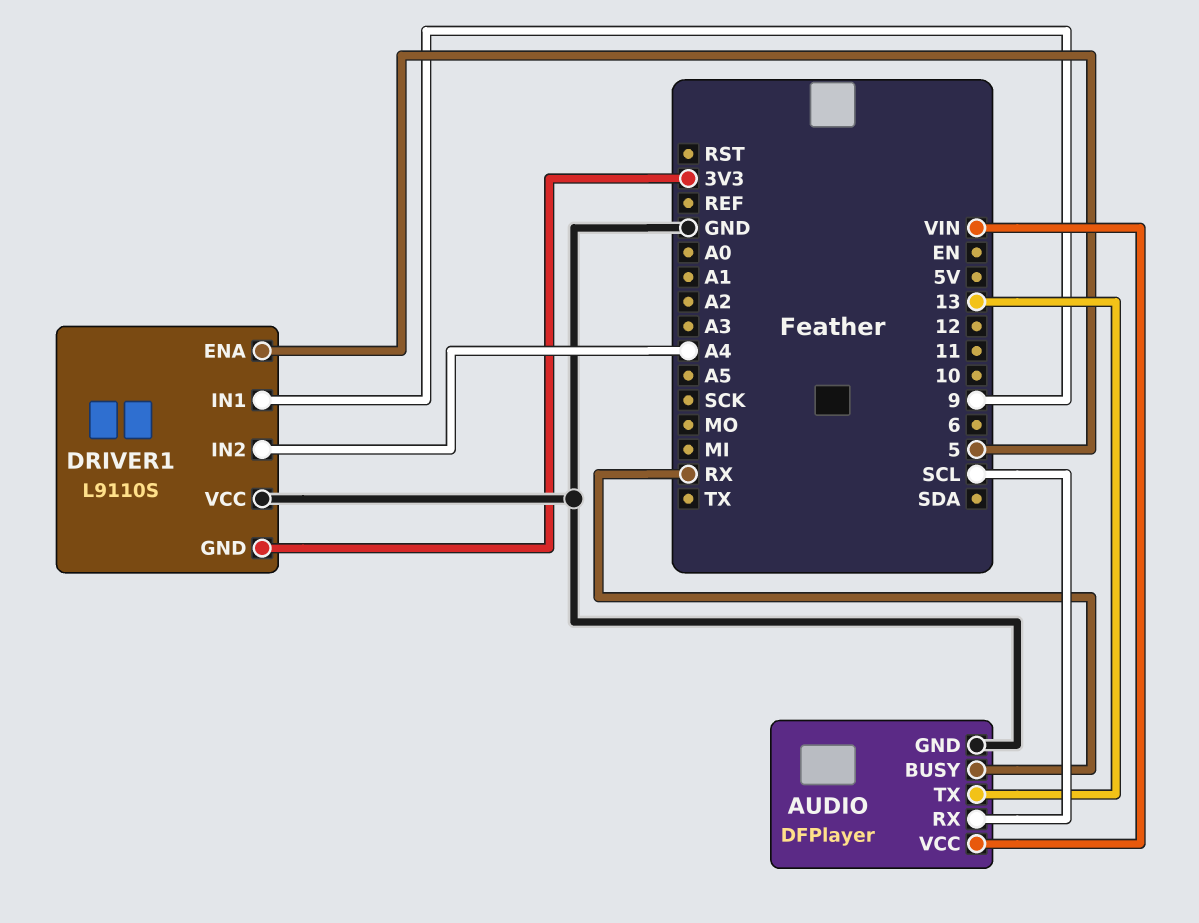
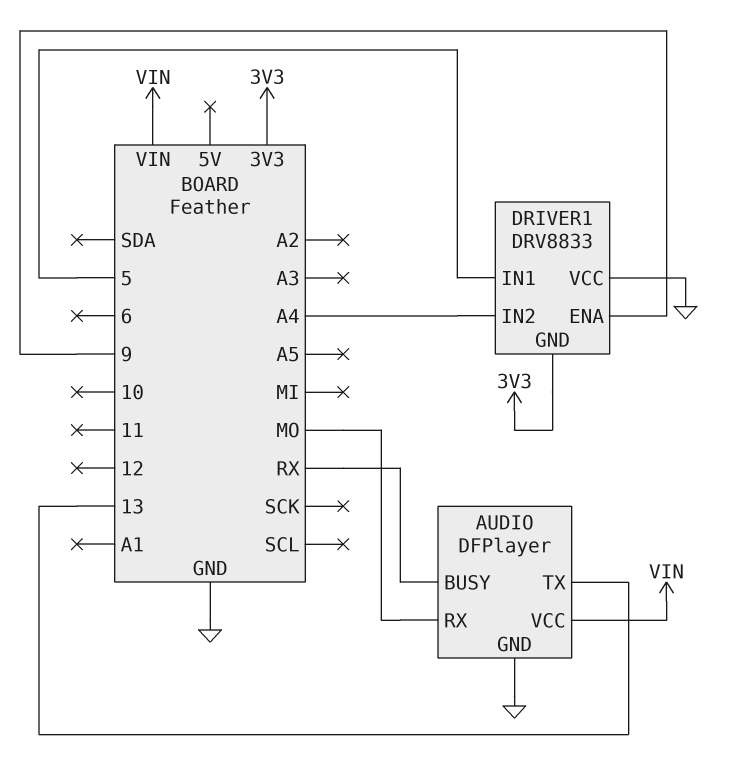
AUDIO pin RX: SCL -> MO
DRIVER1: L9110S -> DRV8833
DRIVER1 pin ENA: 5 -> 9
DRIVER1 pin IN1: 9 -> 5

